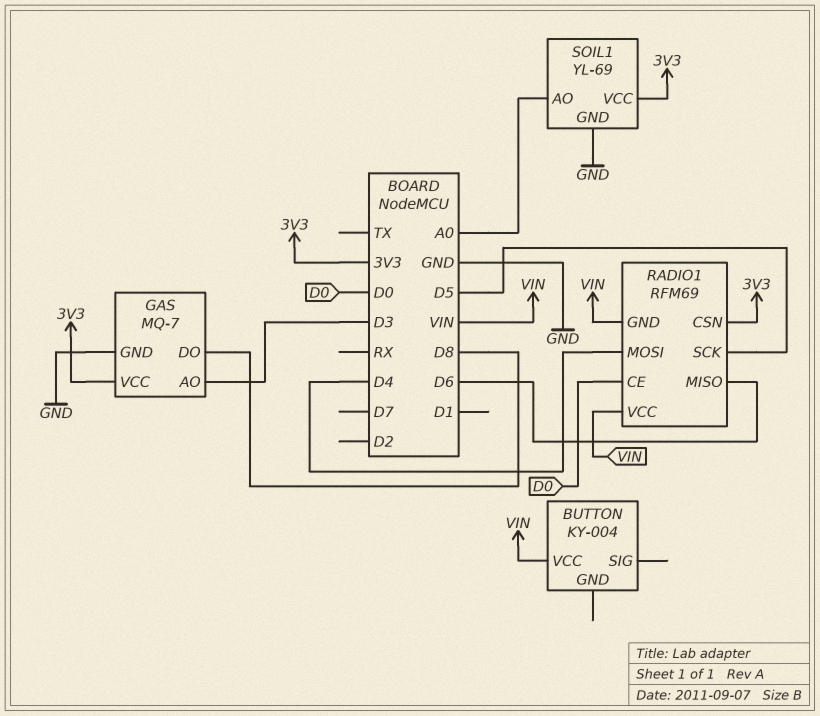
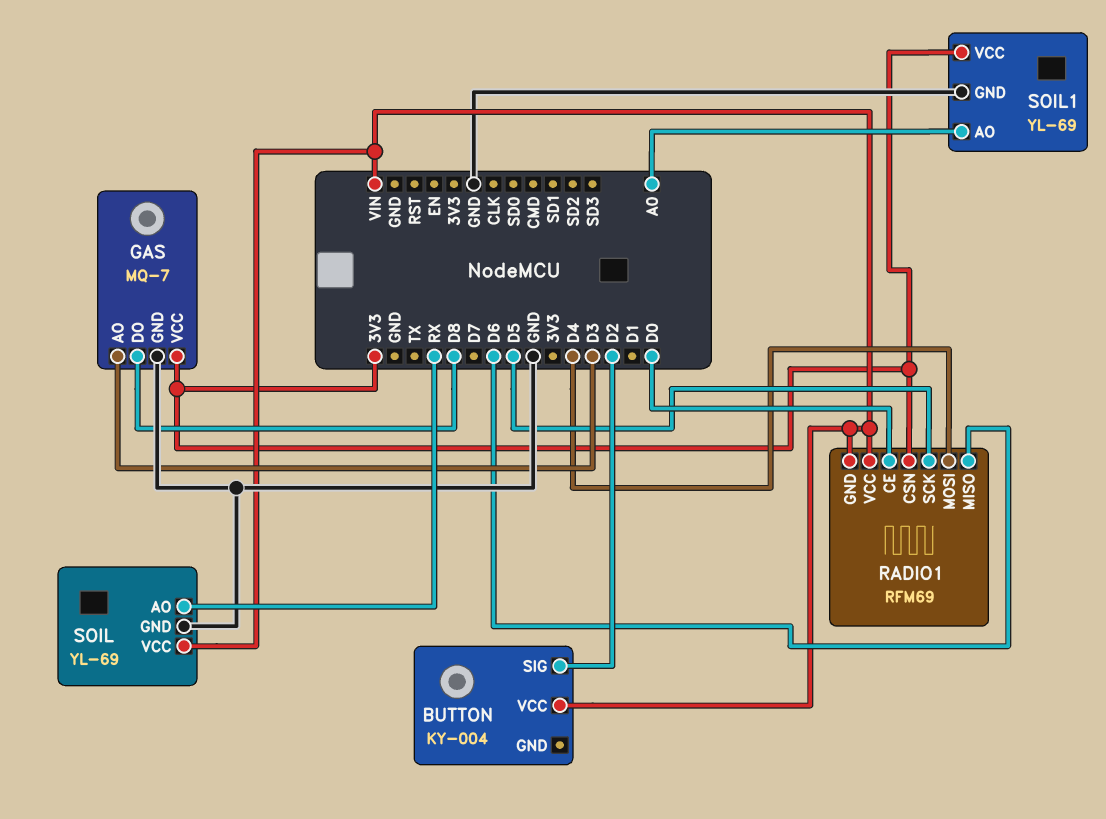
BUTTON pin SIG: none -> D2
SOIL: none -> YL-69
SOIL pin AO: none -> RX
SOIL pin GND: none -> GND
SOIL pin VCC: none -> VIN

